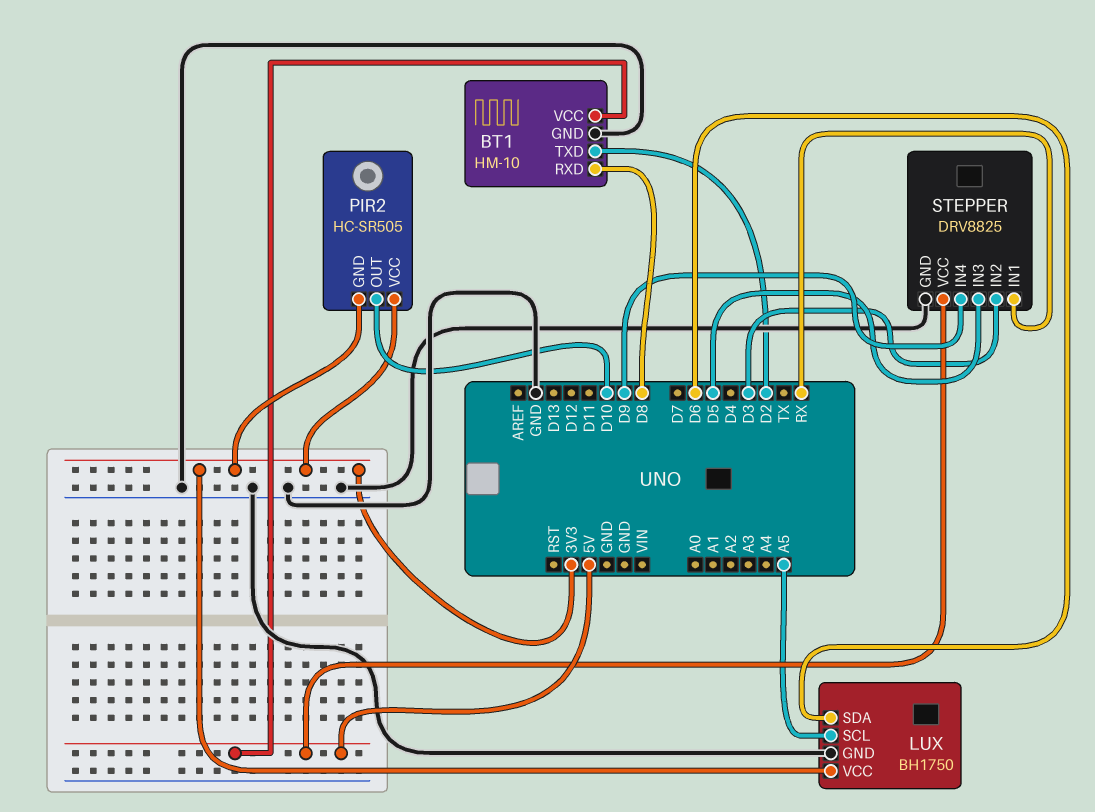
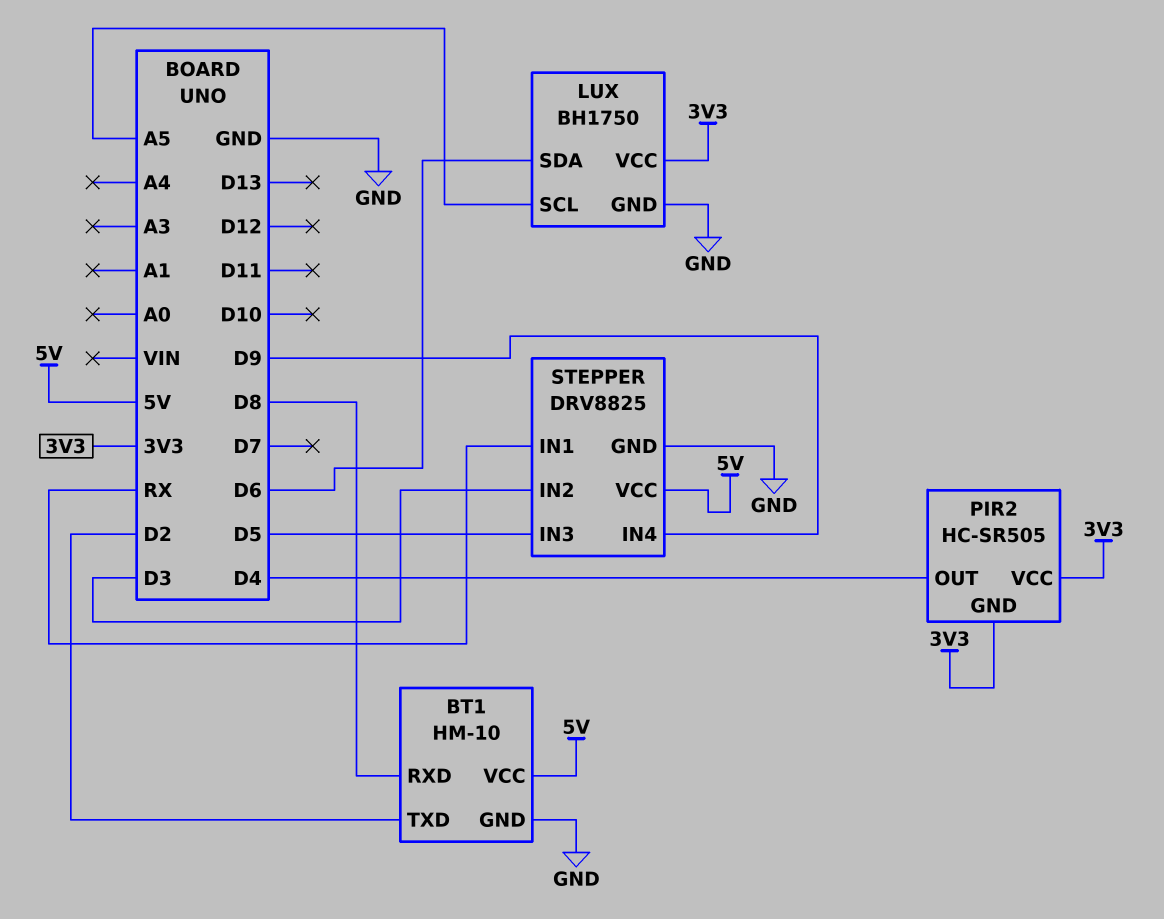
PIR2 pin OUT: D10 -> D4

